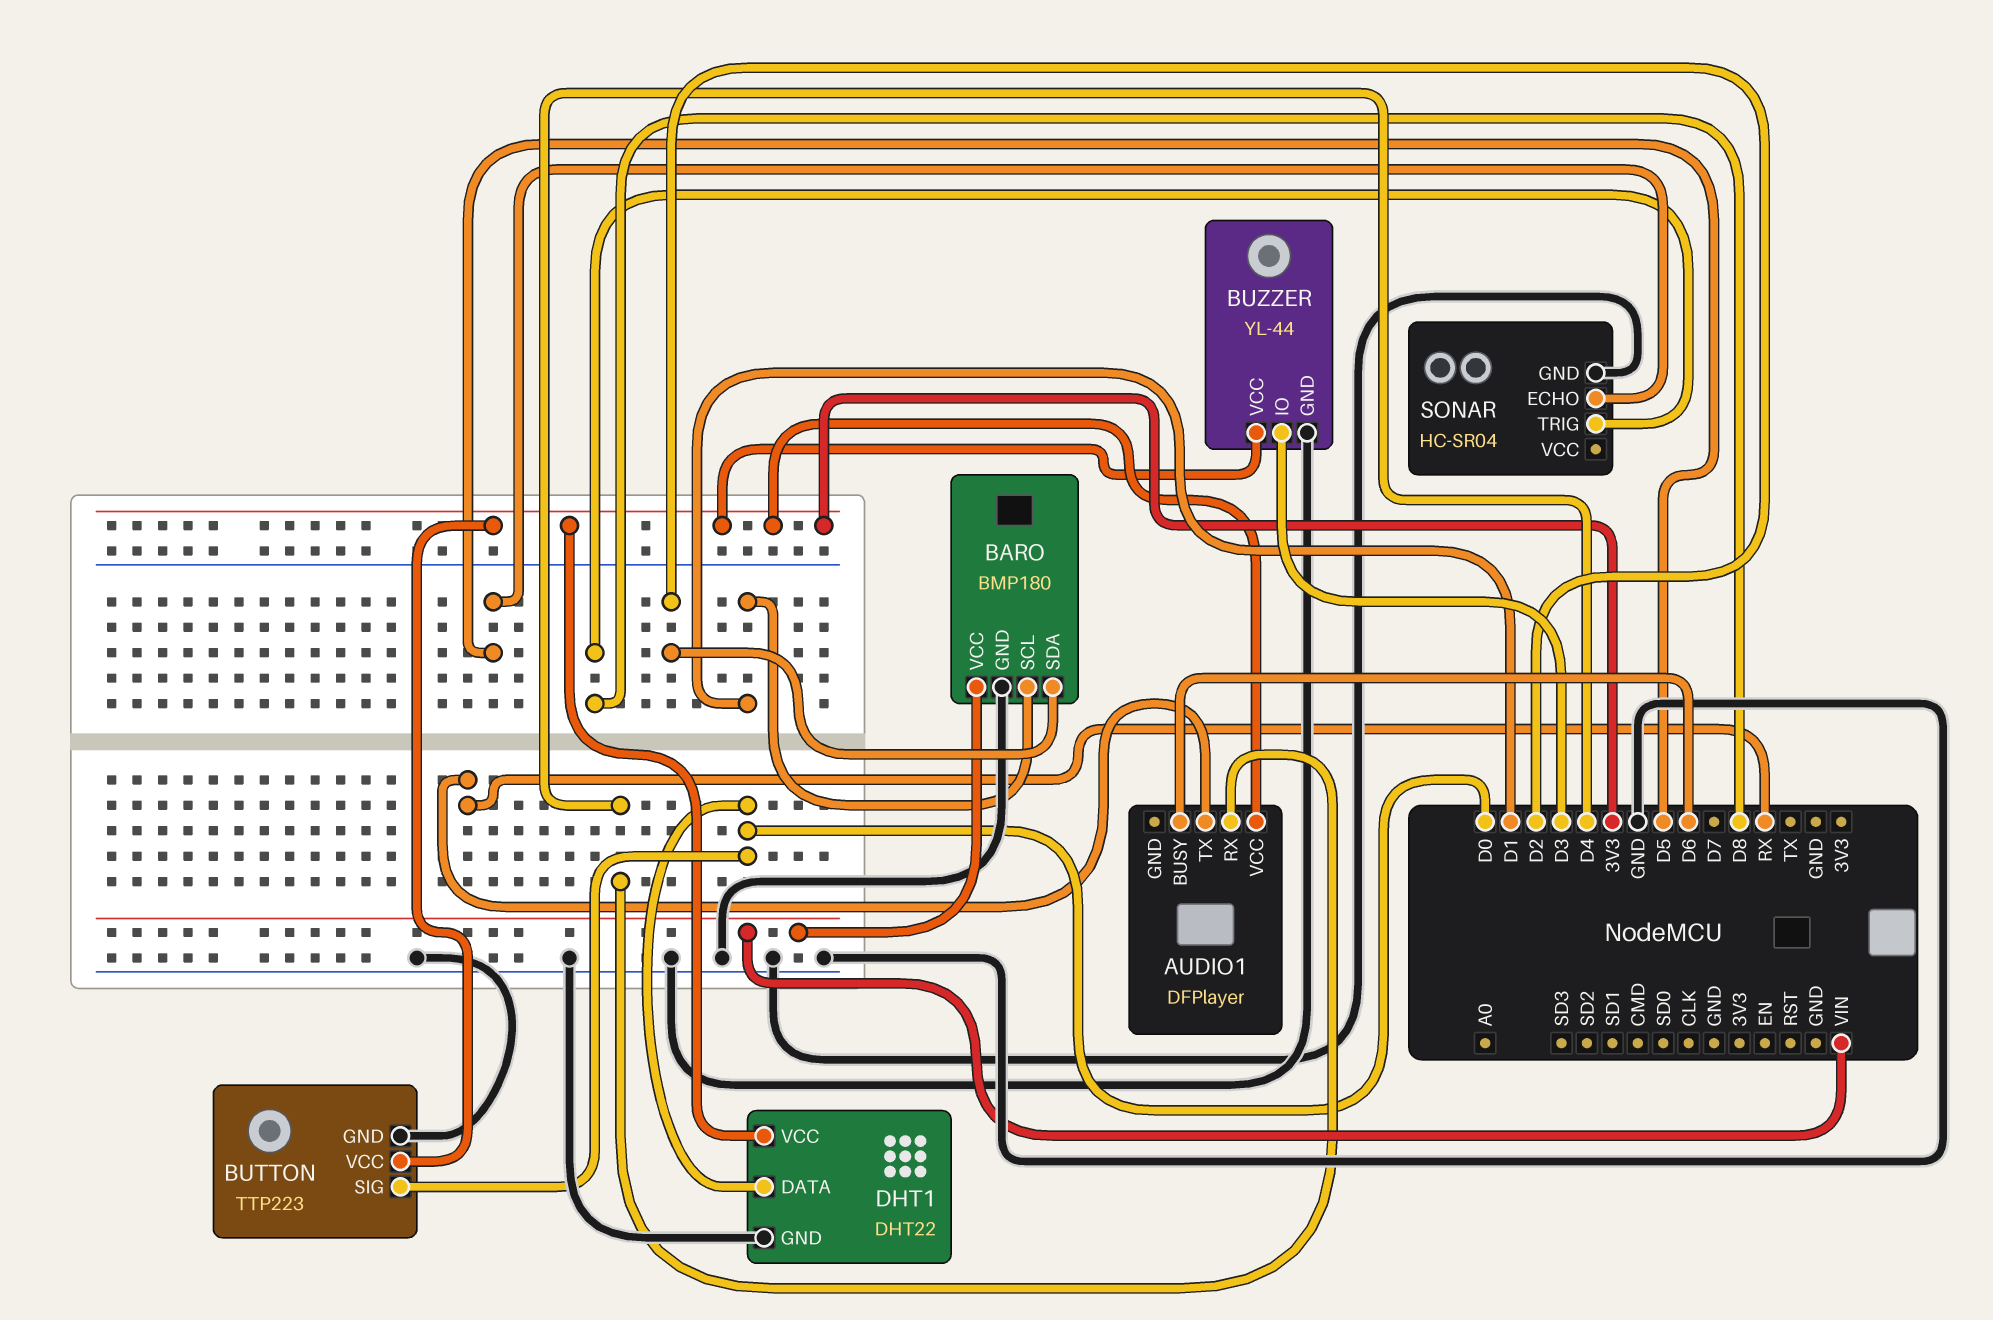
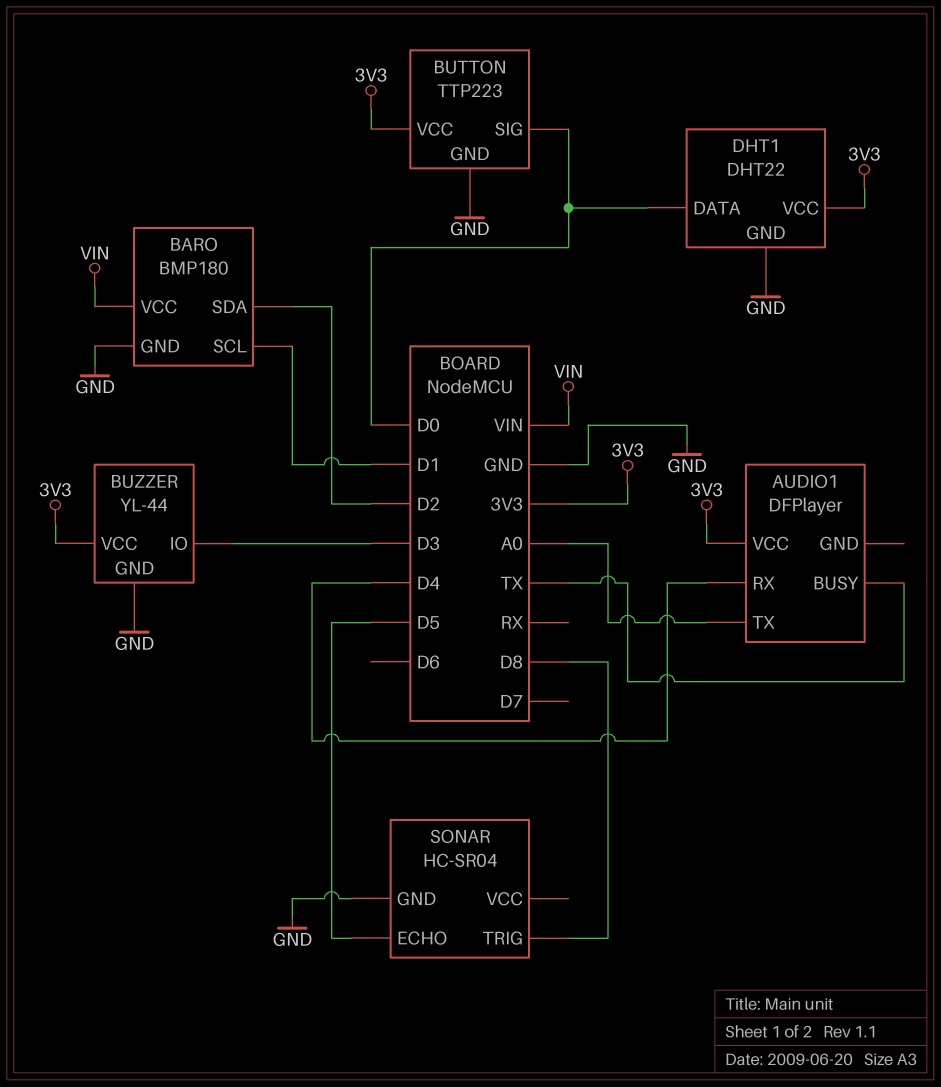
AUDIO1 pin BUSY: D6 -> TX
AUDIO1 pin TX: RX -> A0

